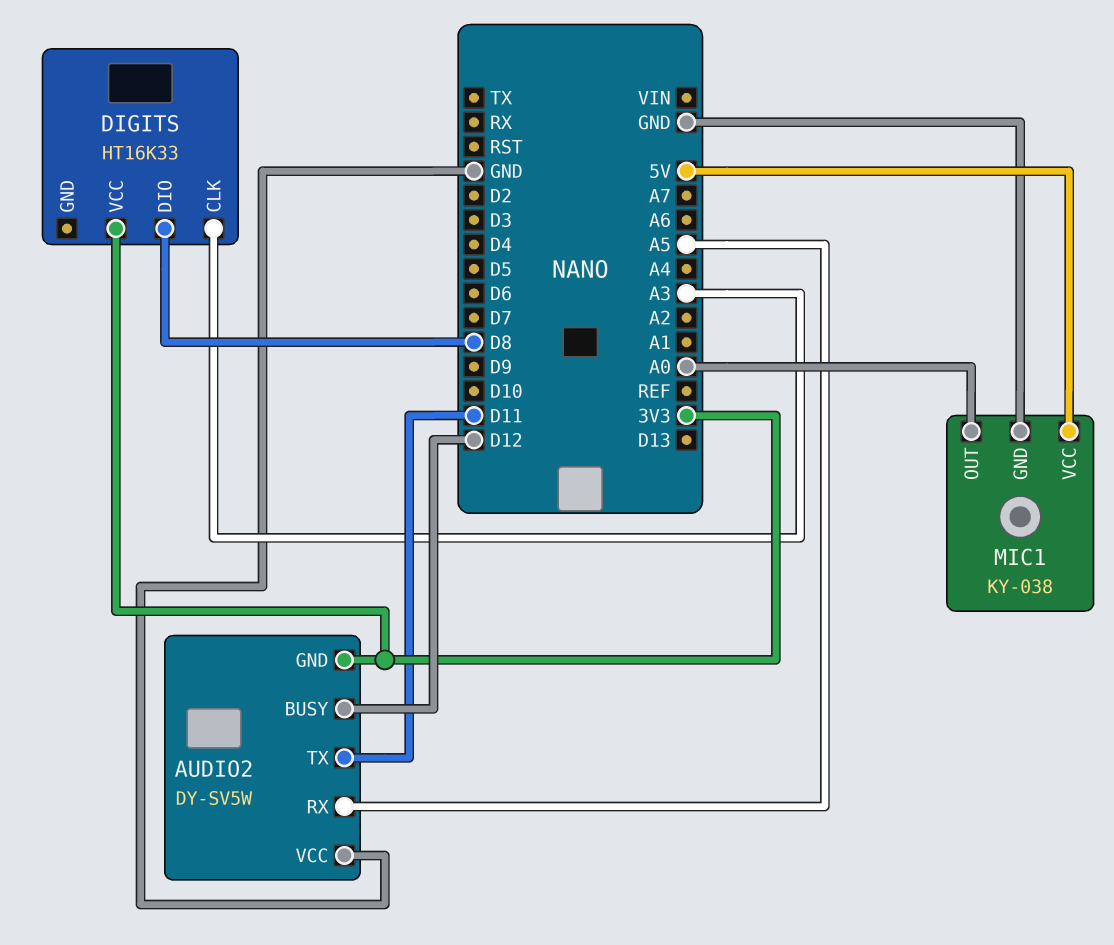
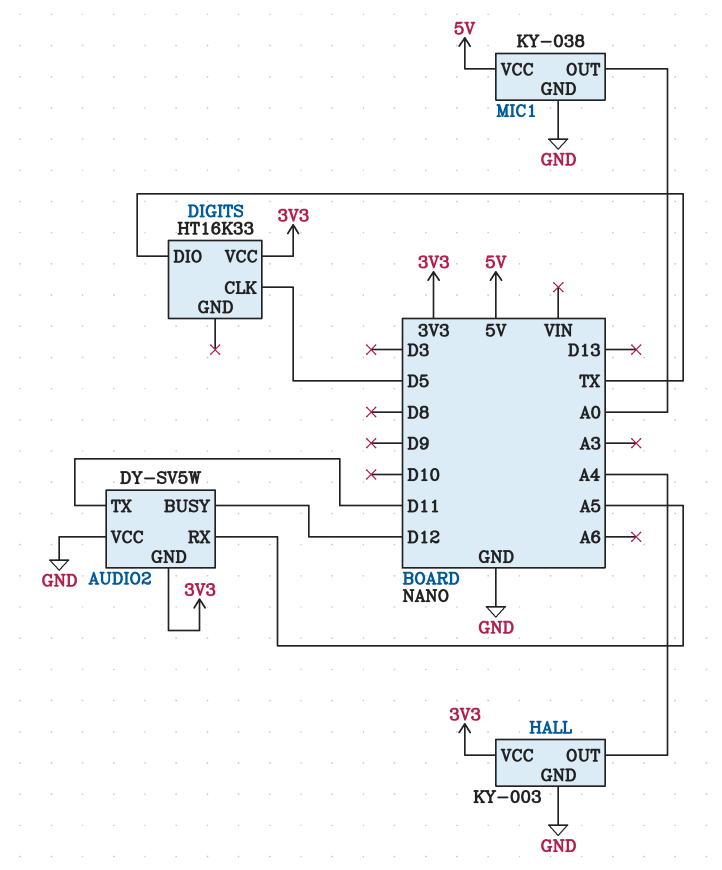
DIGITS pin CLK: A3 -> D5
DIGITS pin DIO: D8 -> TX
HALL: none -> KY-003
HALL pin GND: none -> GND
HALL pin OUT: none -> A4
HALL pin VCC: none -> 3V3

